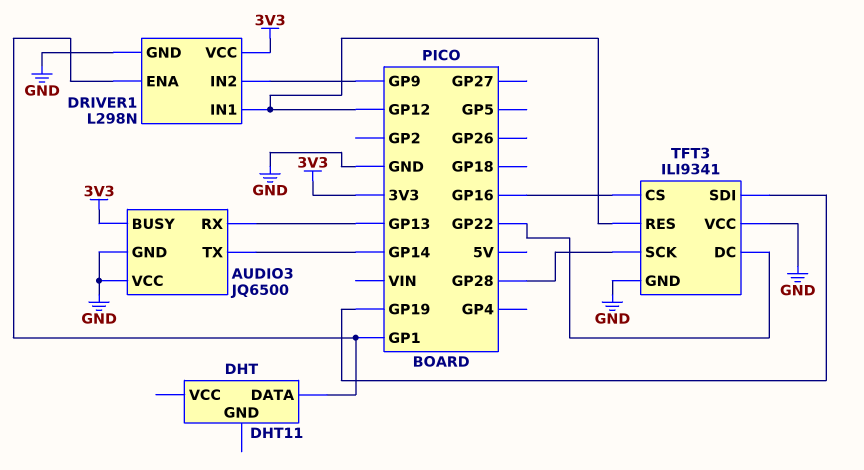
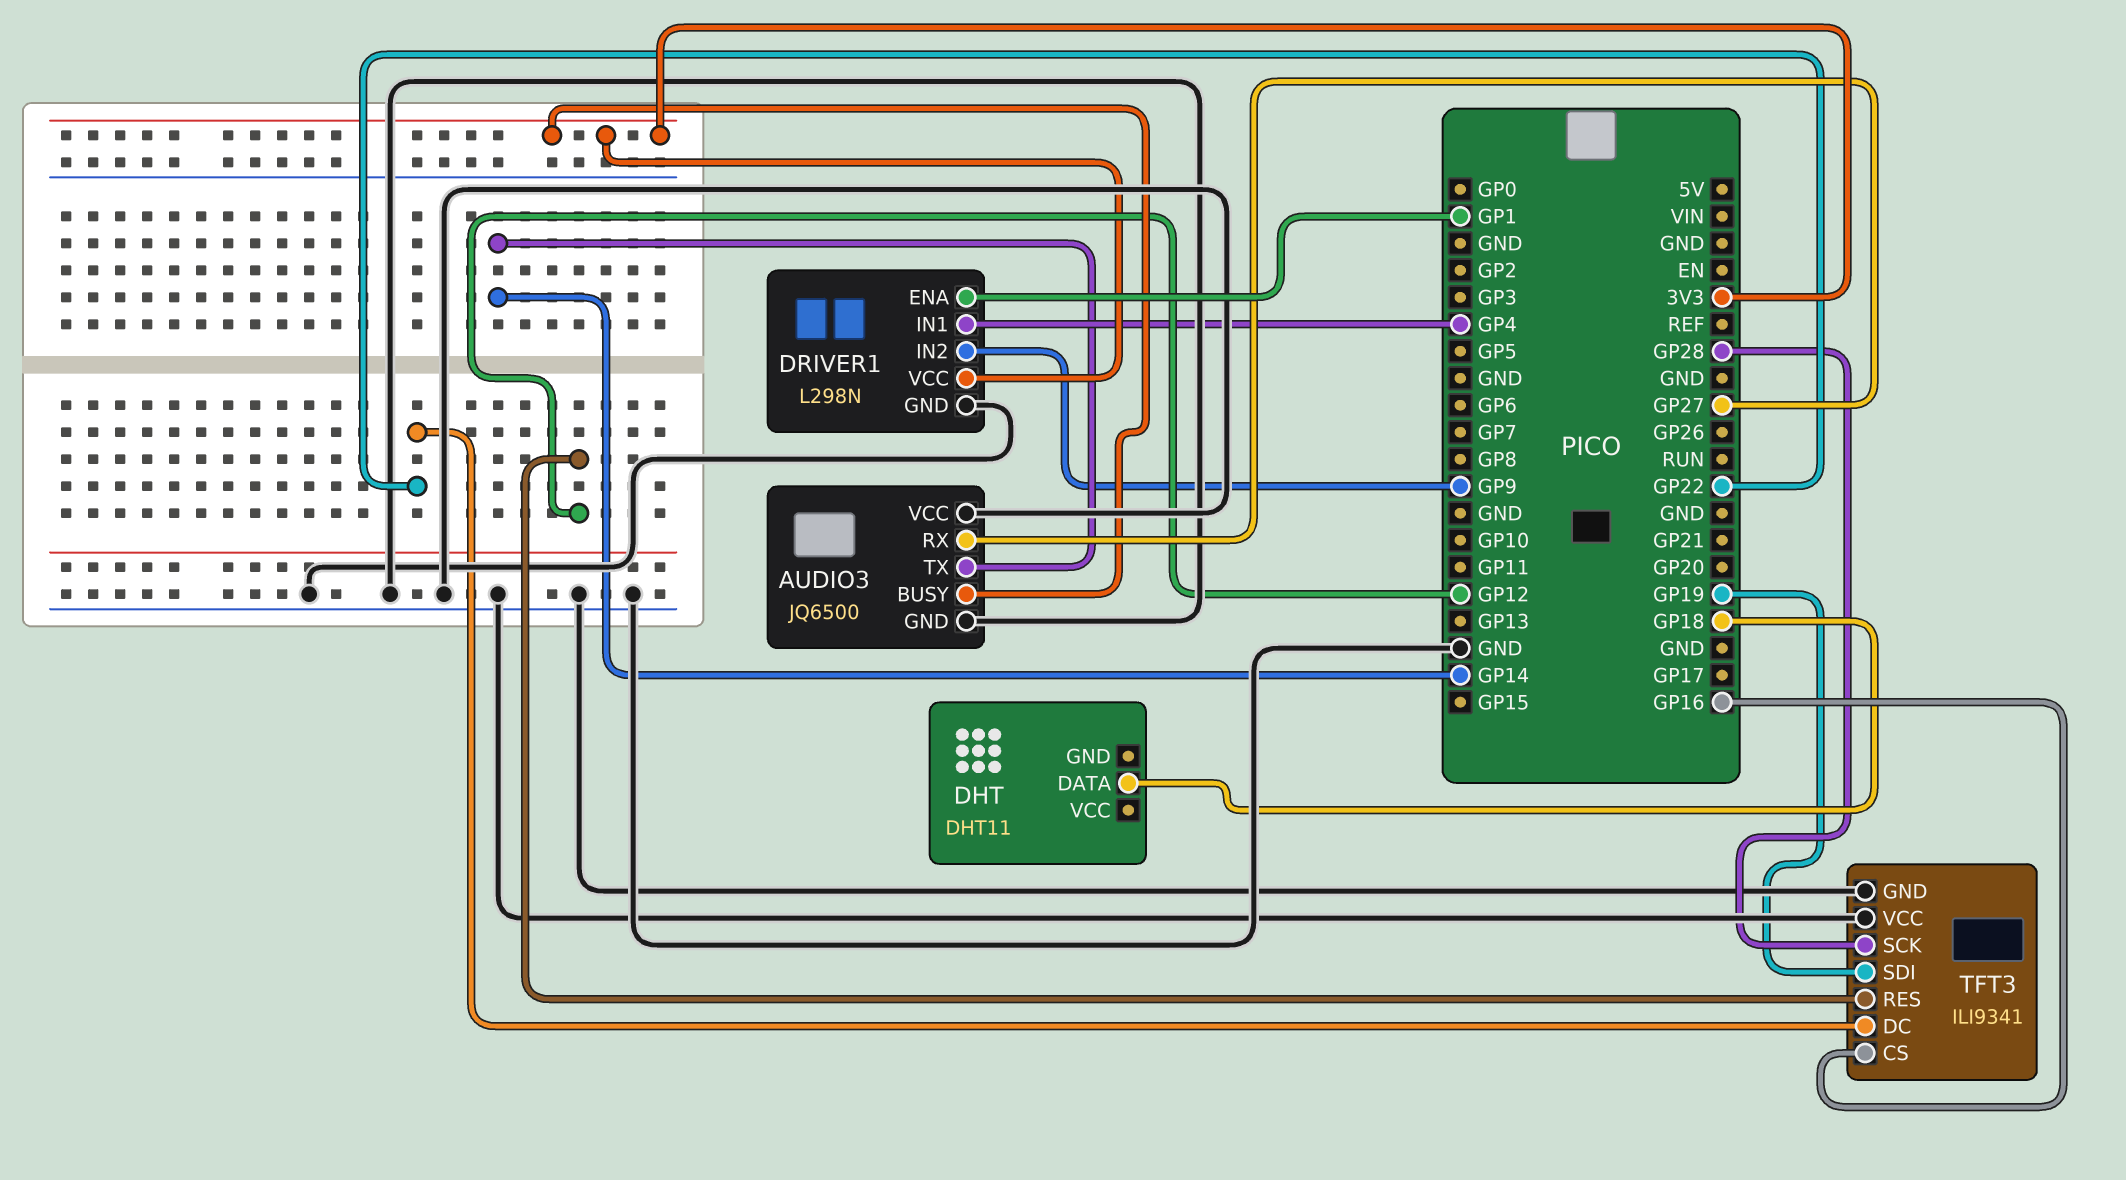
AUDIO3 pin RX: GP13 -> GP27
DHT pin DATA: GP1 -> GP18
DRIVER1 pin IN1: GP12 -> GP4

